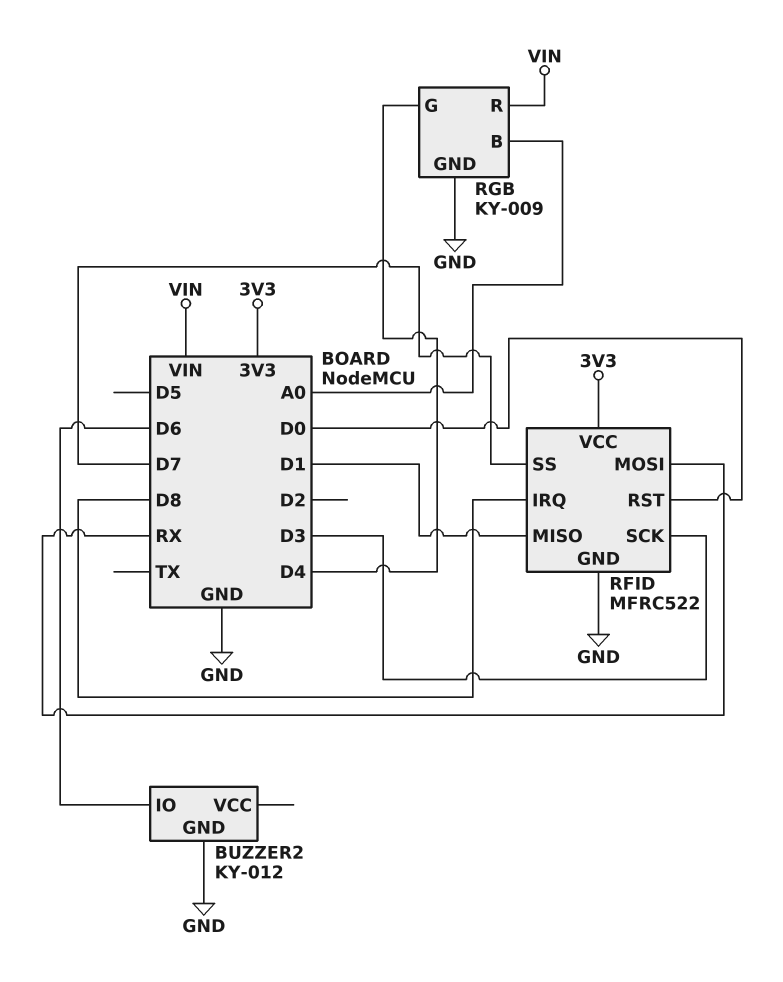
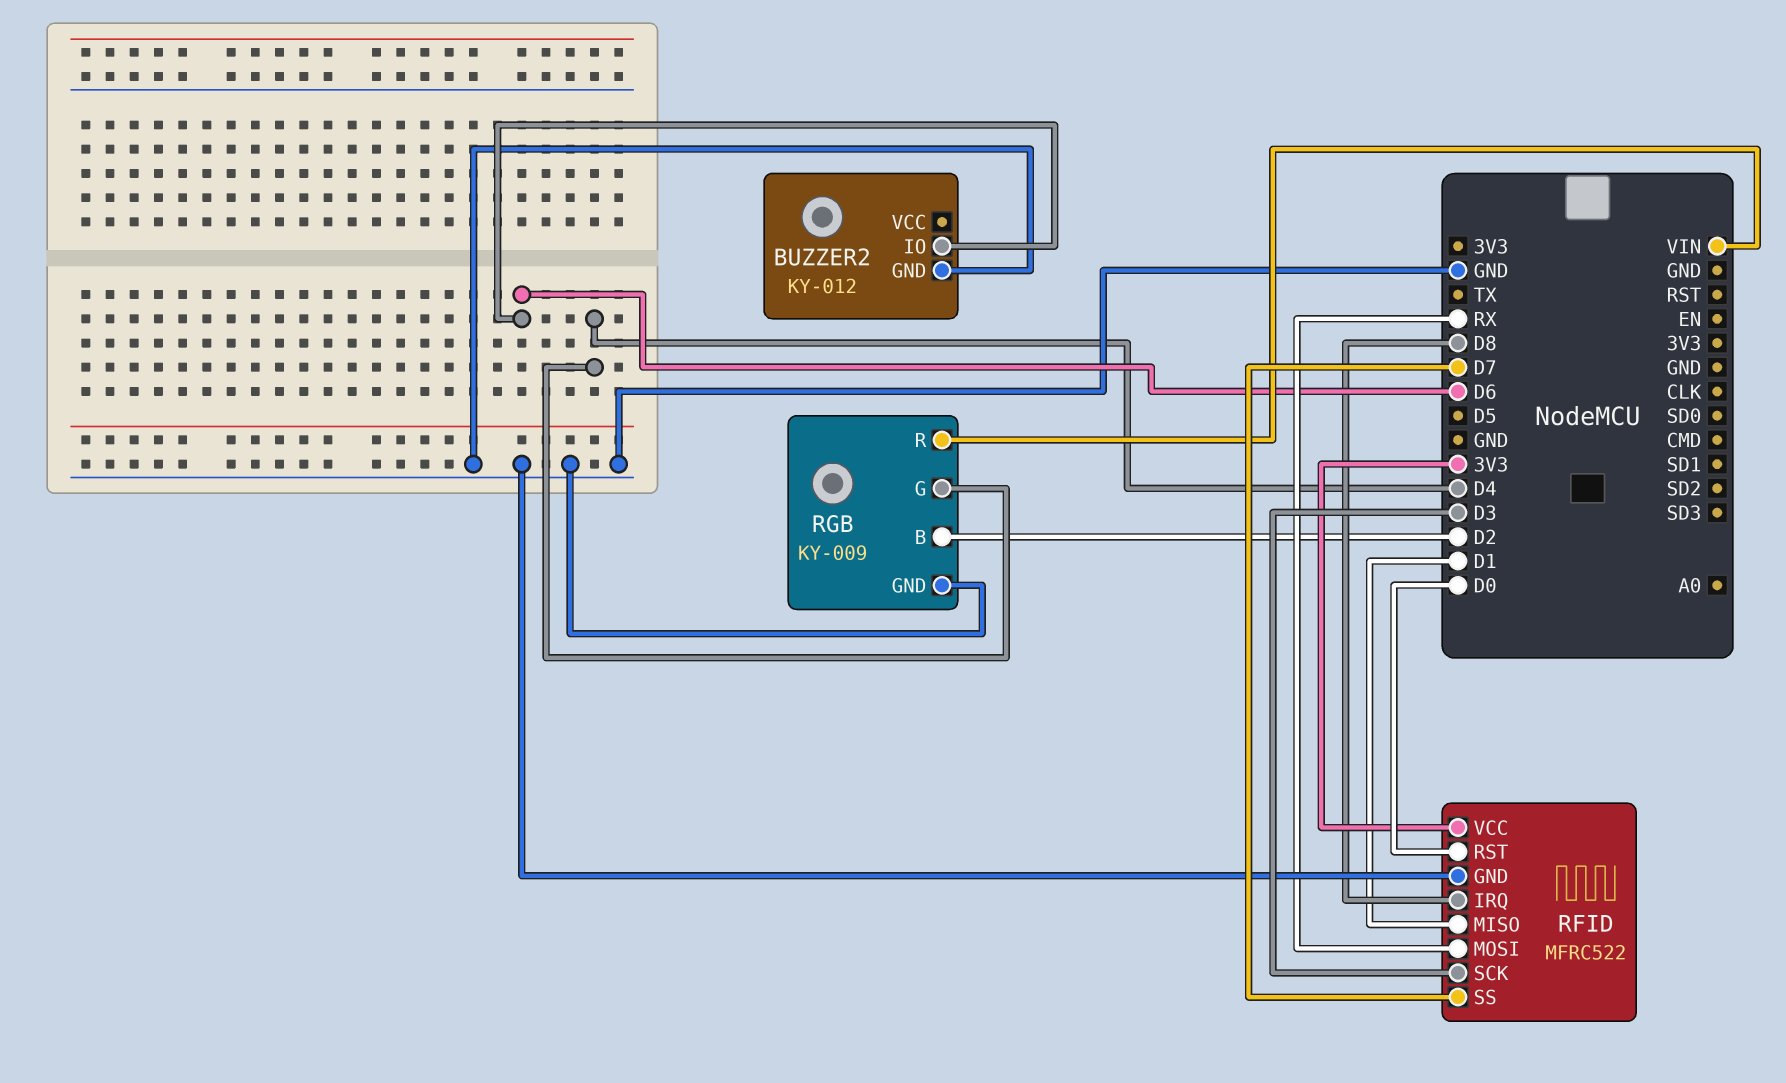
RGB pin B: A0 -> D2

